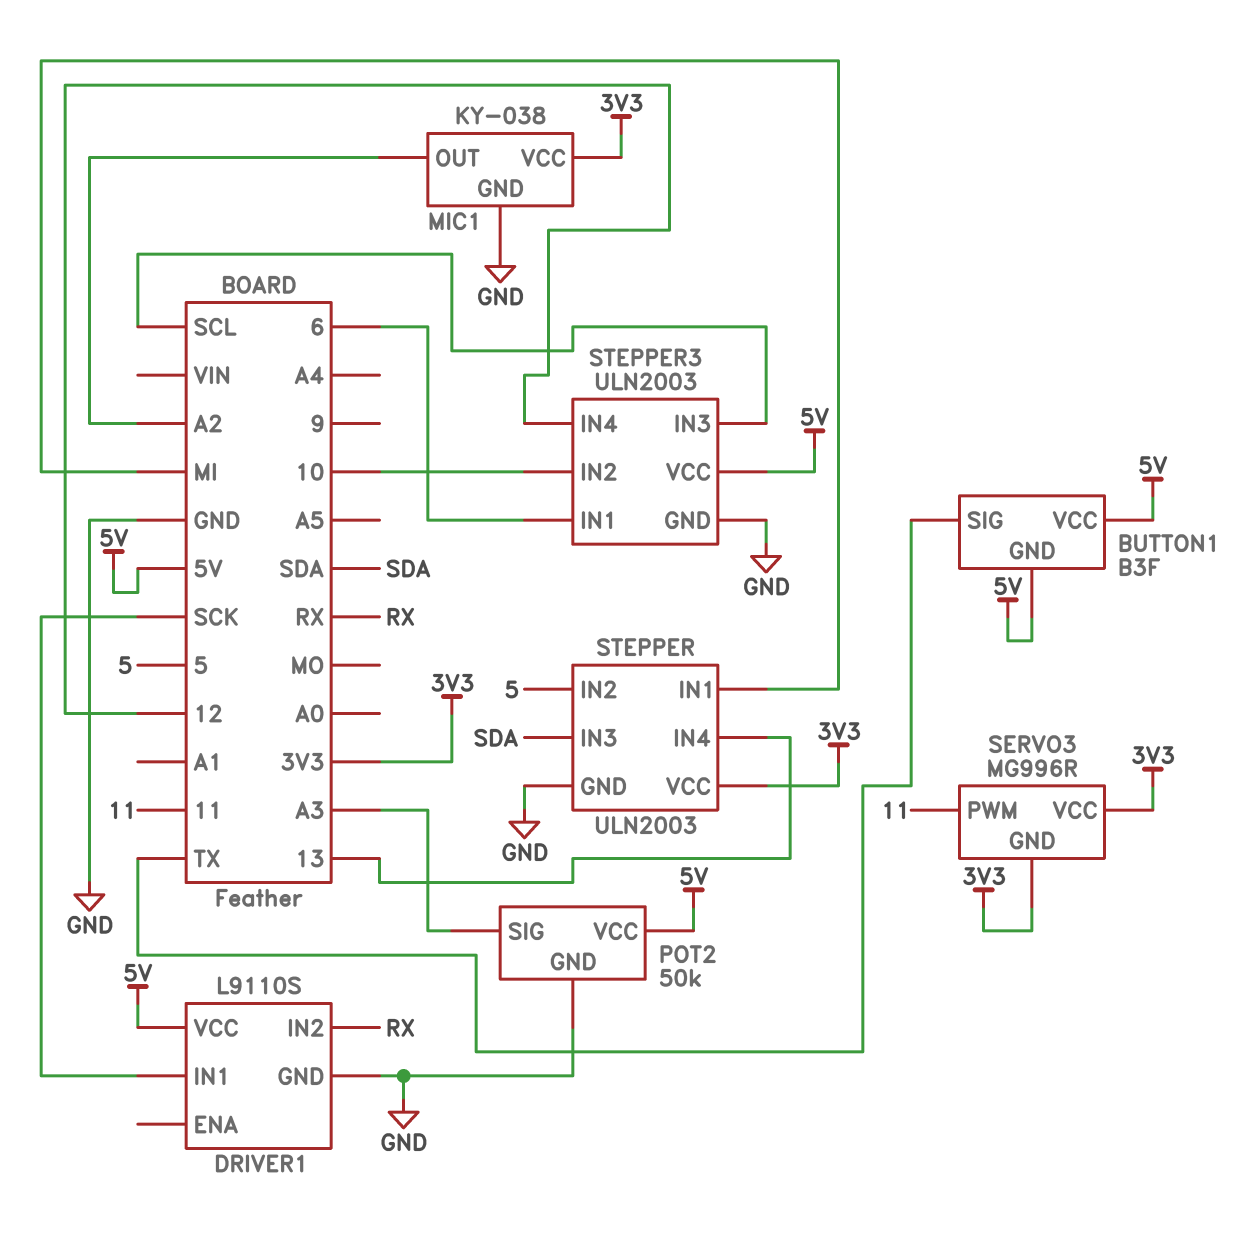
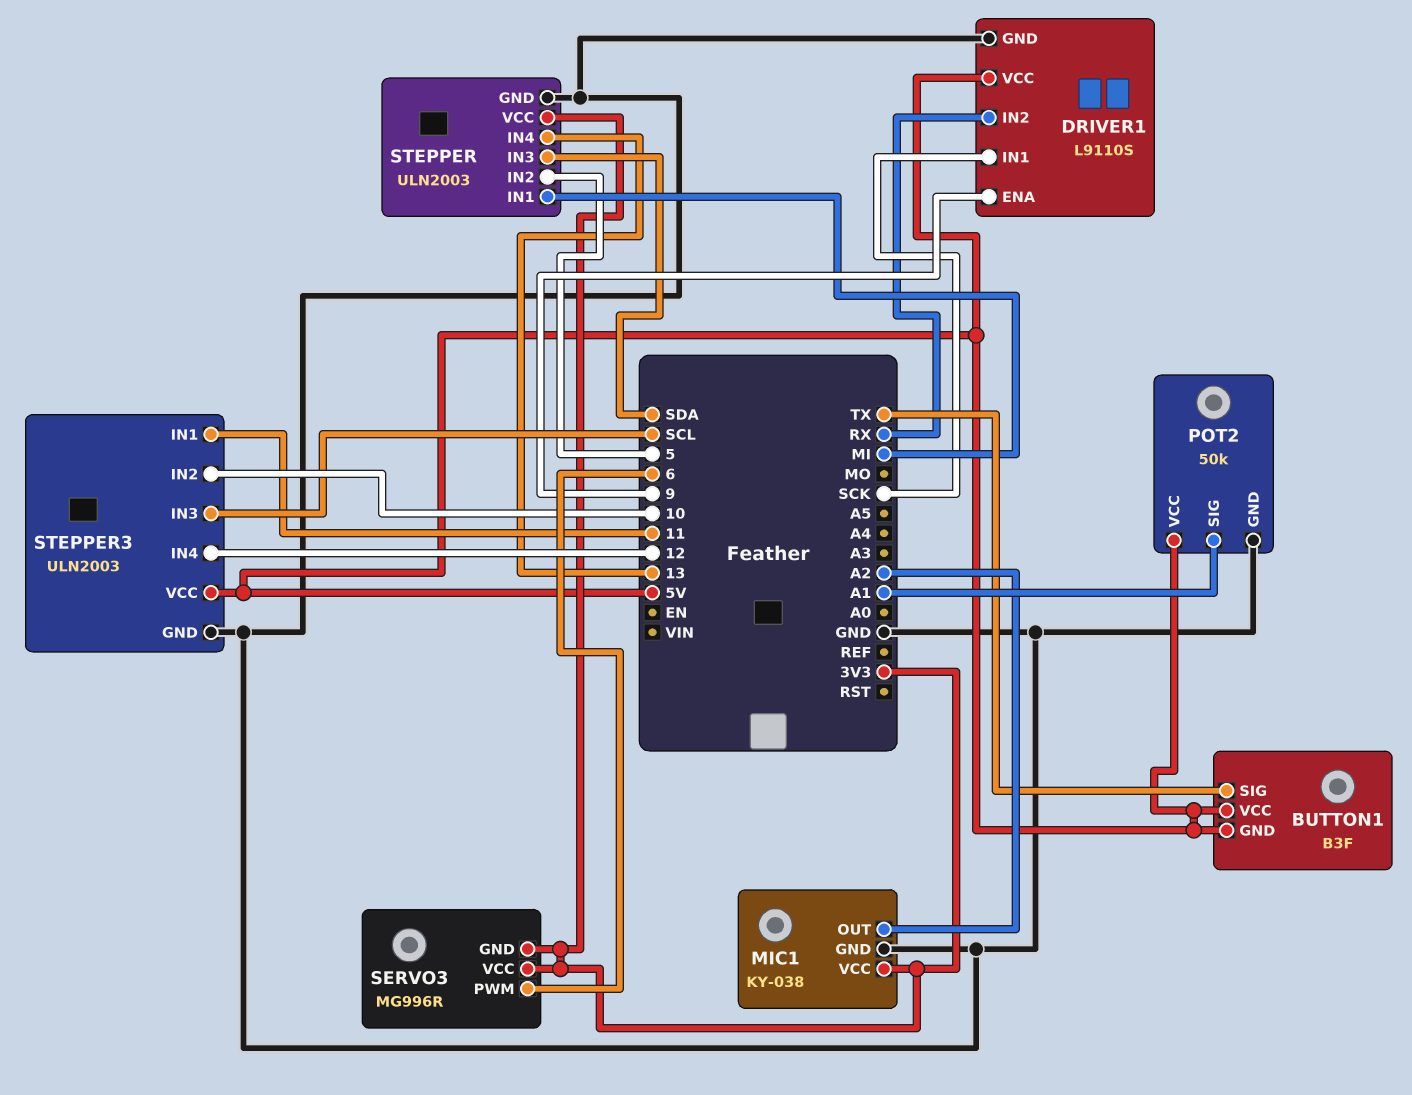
DRIVER1 pin ENA: none -> 9
POT2 pin SIG: A3 -> A1
SERVO3 pin PWM: 11 -> 6
STEPPER3 pin IN1: 6 -> 11

